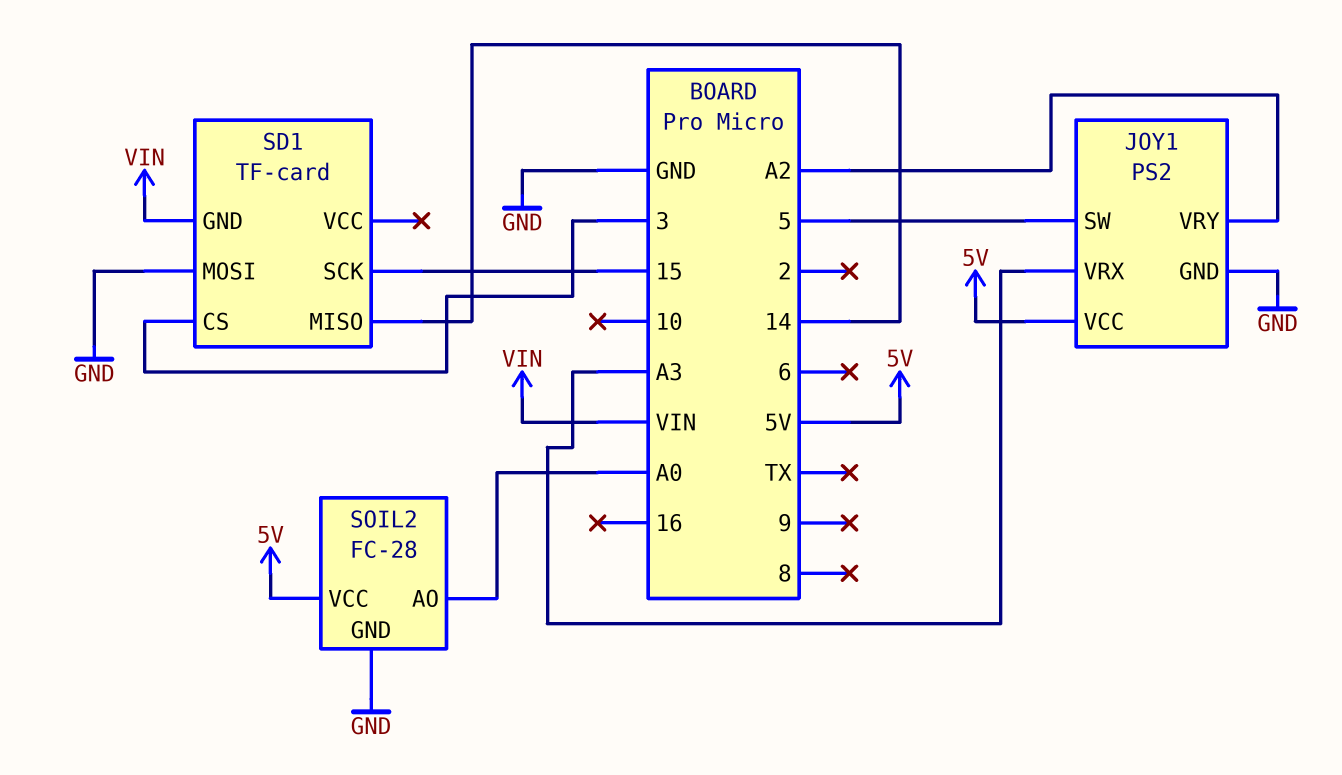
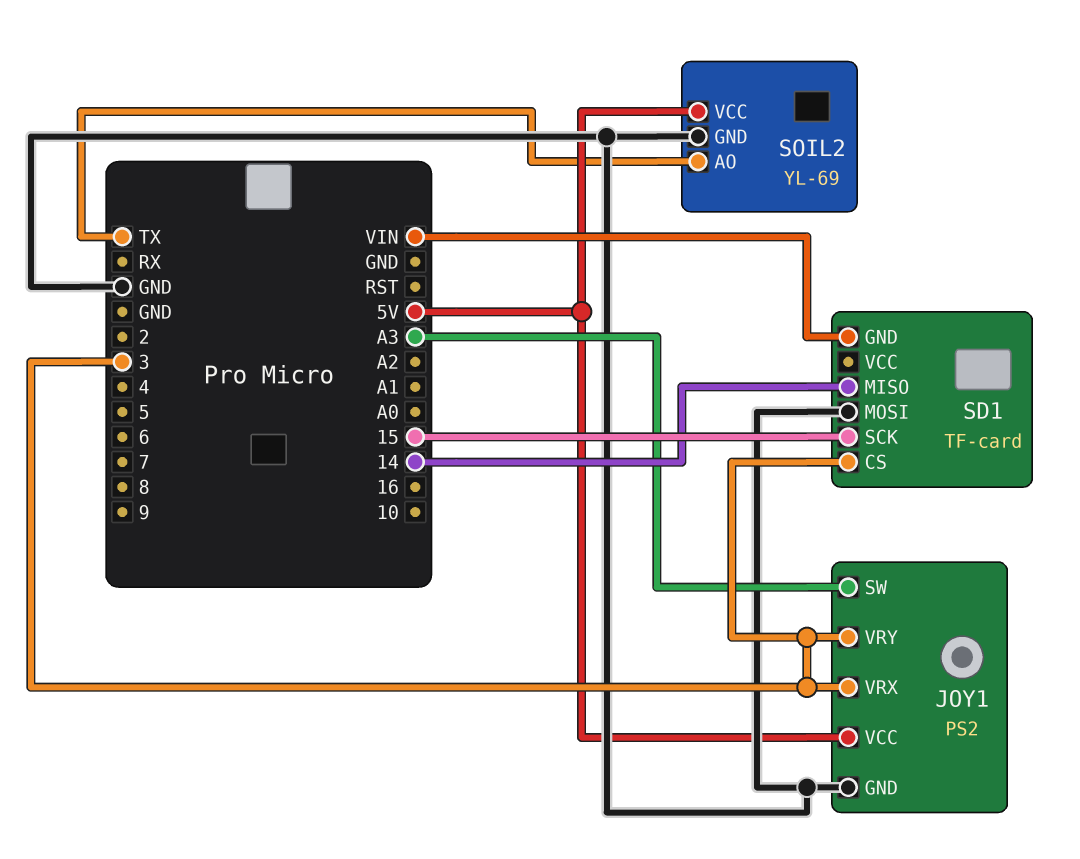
JOY1 pin SW: 5 -> A3
JOY1 pin VRX: A3 -> 3
JOY1 pin VRY: A2 -> 3
SOIL2: FC-28 -> YL-69
SOIL2 pin AO: A0 -> TX

